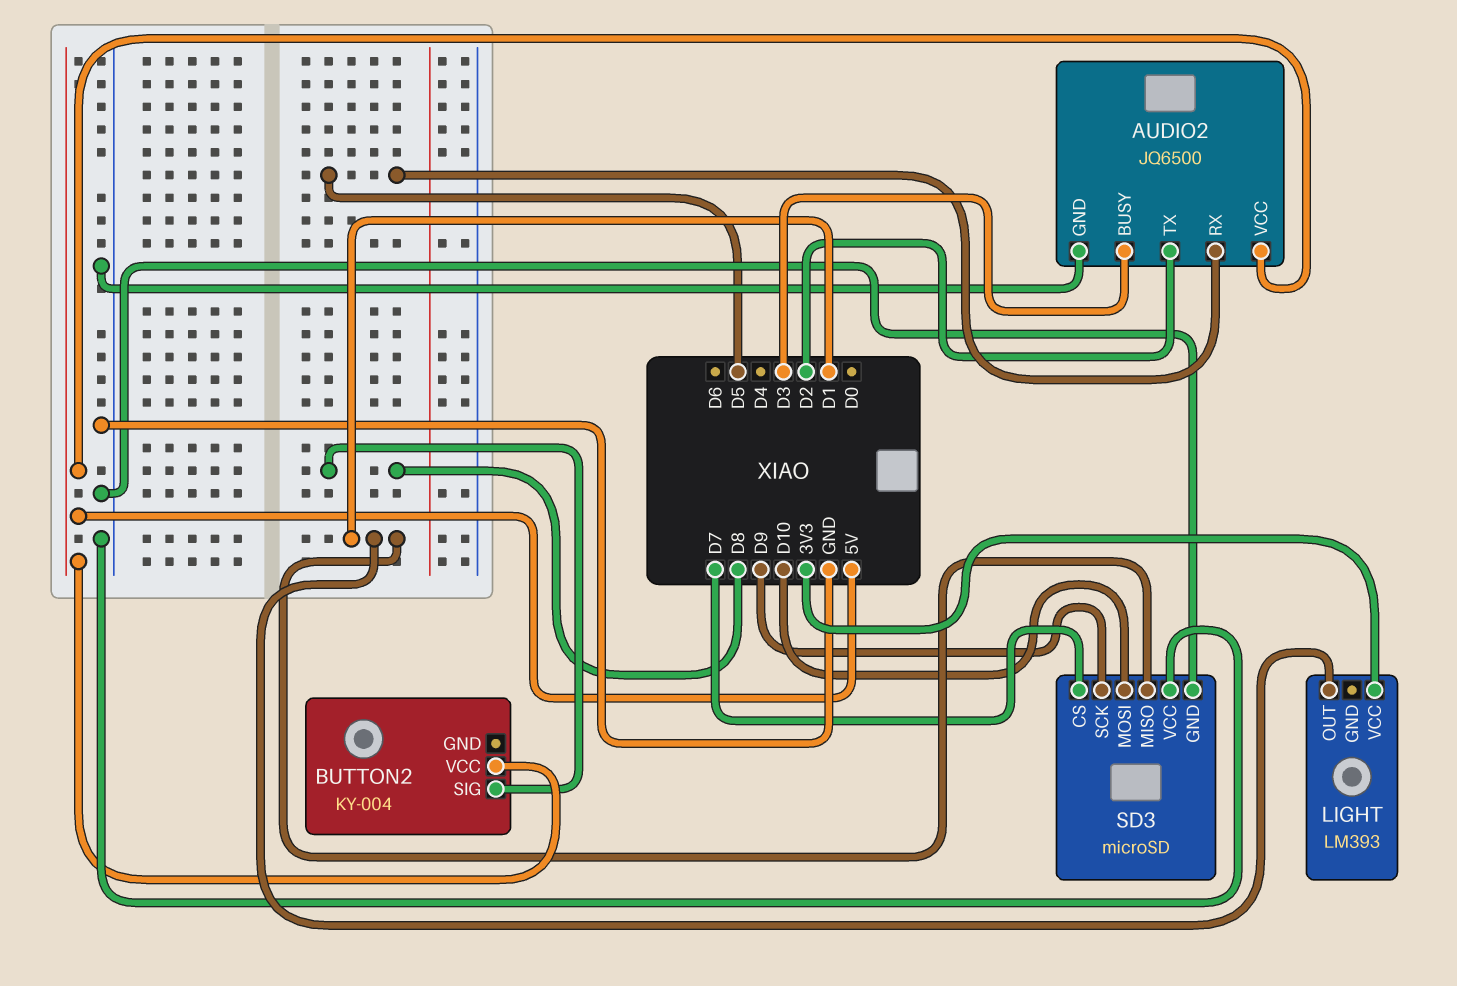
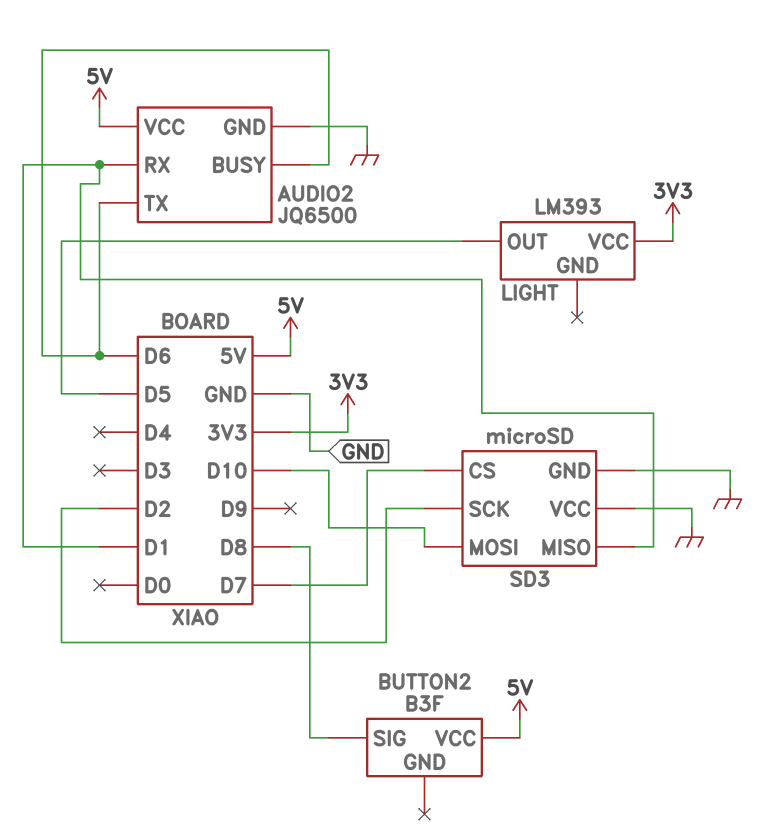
AUDIO2 pin BUSY: D3 -> D6
AUDIO2 pin RX: D5 -> D1
AUDIO2 pin TX: D2 -> D6
BUTTON2: KY-004 -> B3F
LIGHT pin OUT: D1 -> D5
SD3 pin SCK: D9 -> D2

